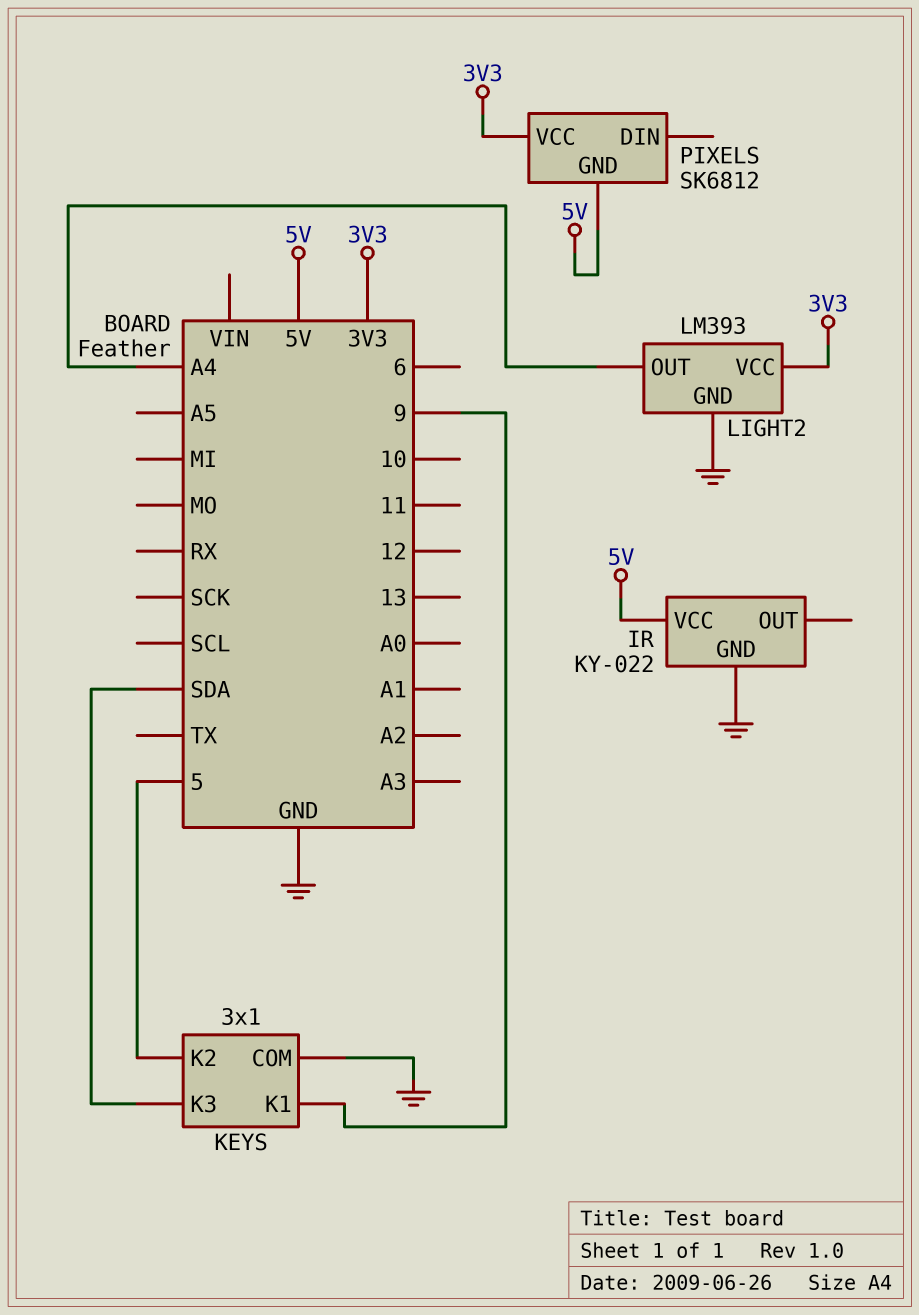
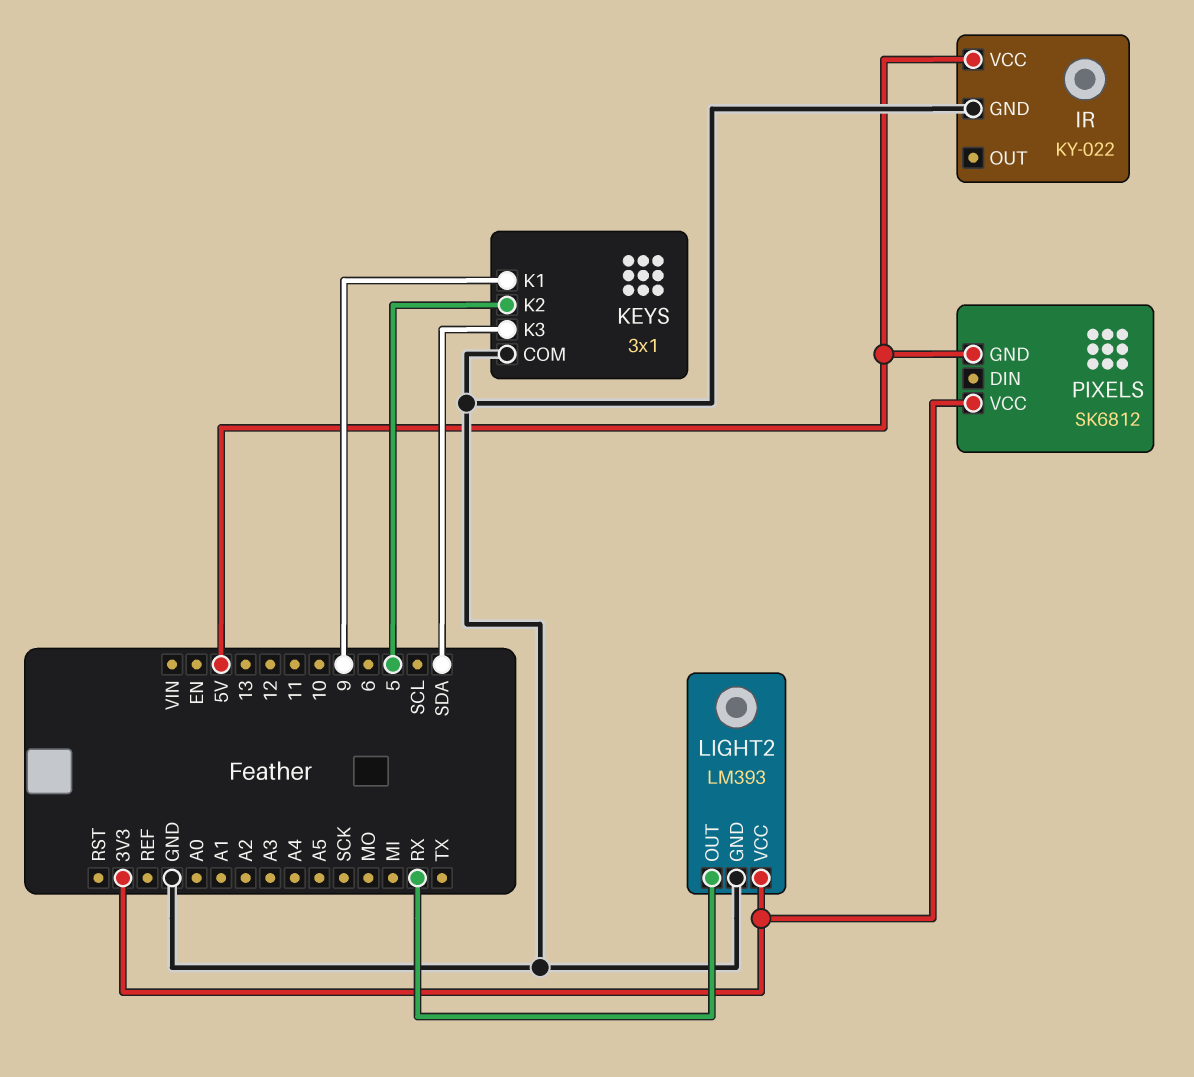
LIGHT2 pin OUT: A4 -> RX

